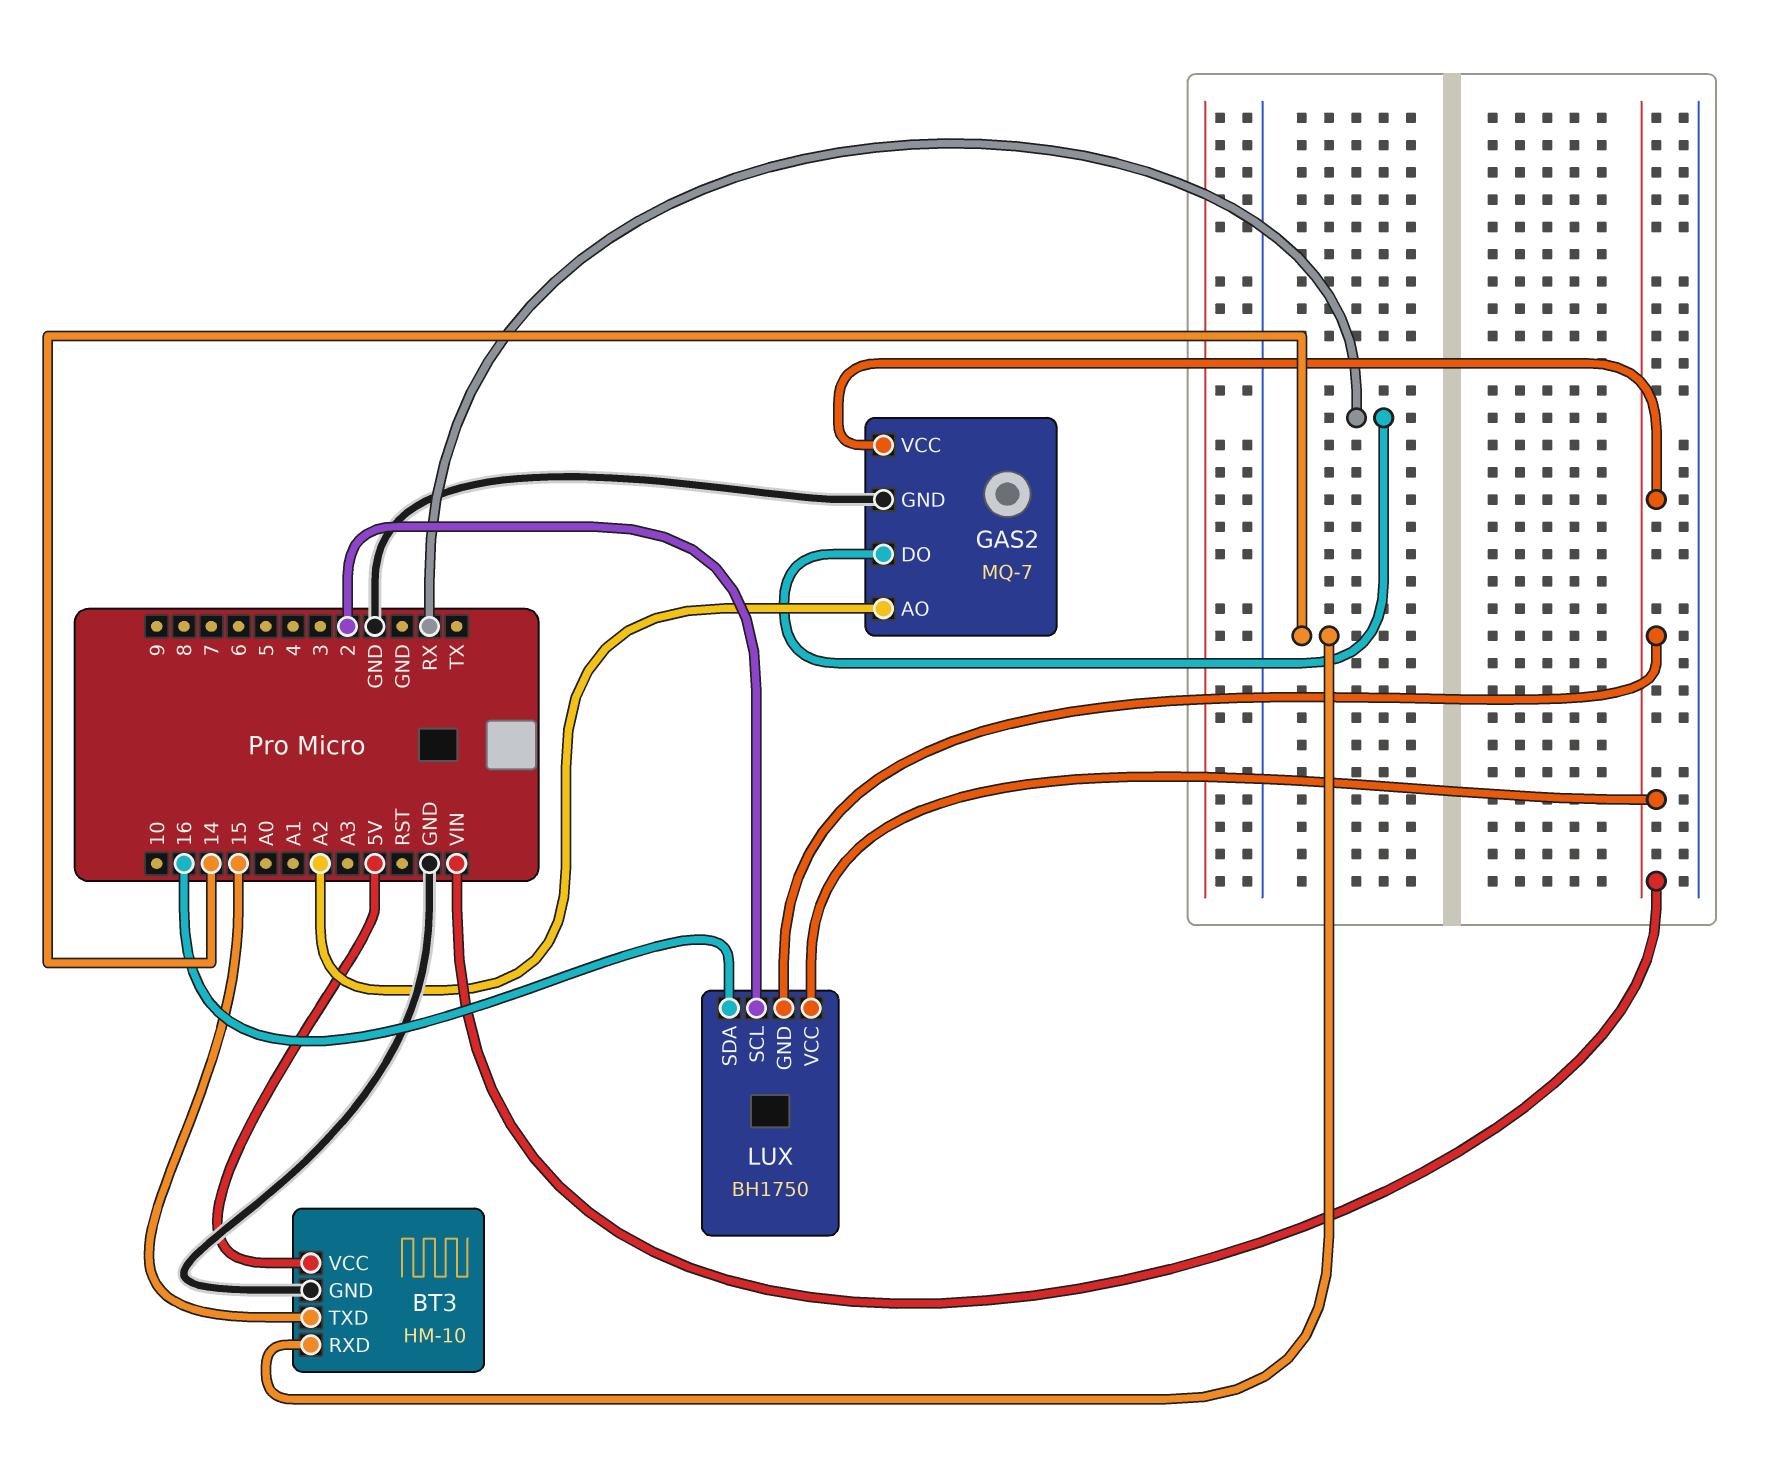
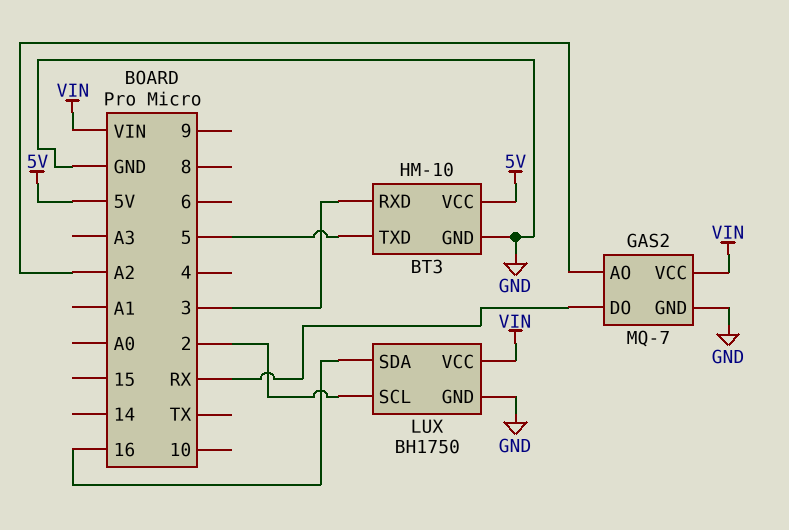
BT3 pin RXD: 14 -> 3
BT3 pin TXD: 15 -> 5
LUX pin GND: VIN -> GND

